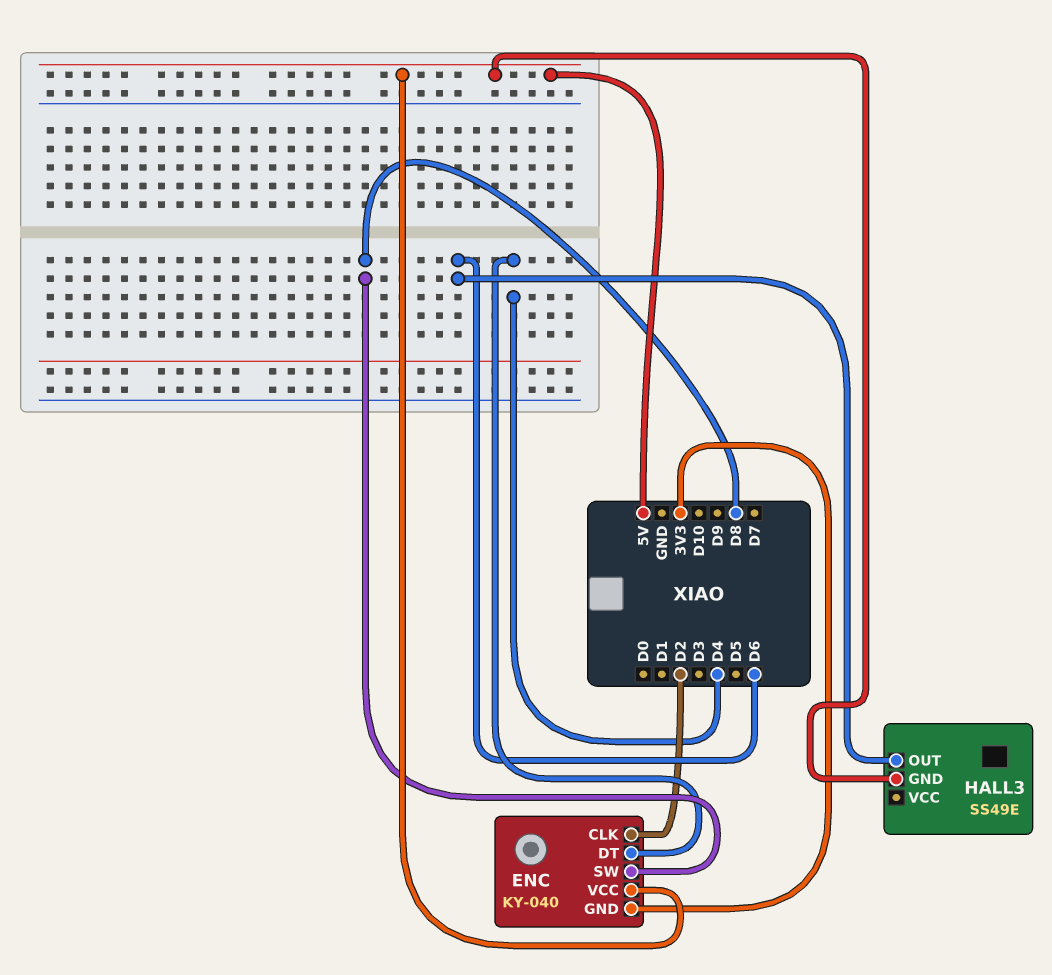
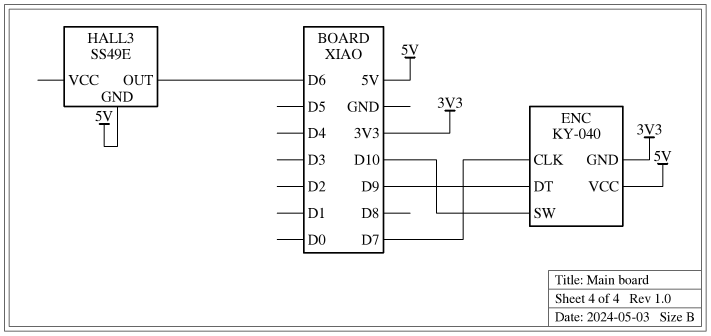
ENC pin CLK: D2 -> D7
ENC pin DT: D4 -> D9
ENC pin SW: D8 -> D10

